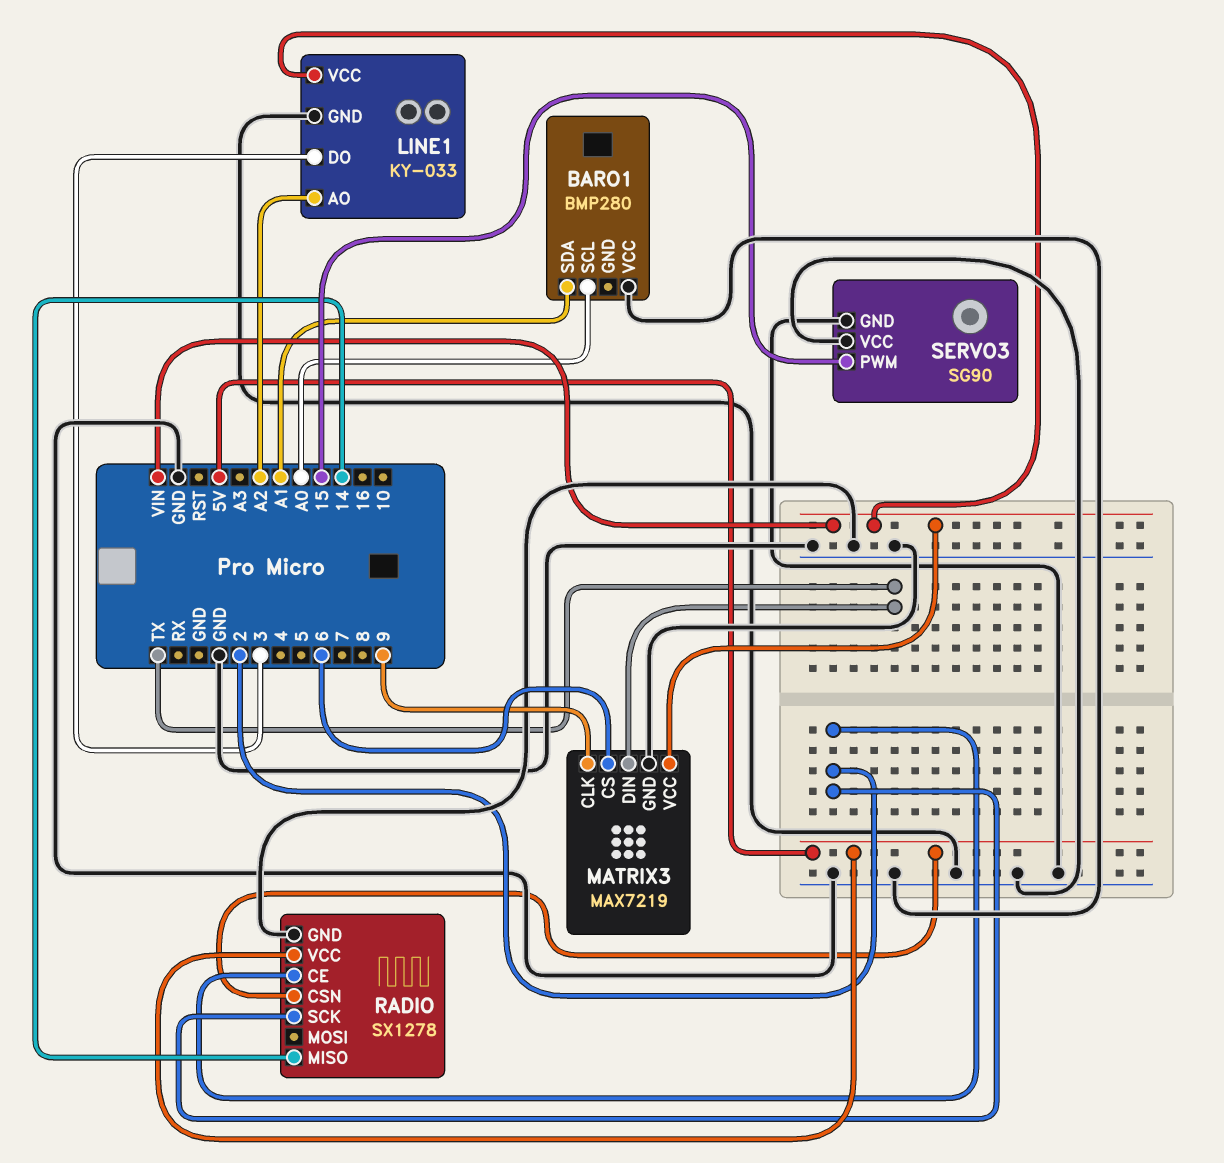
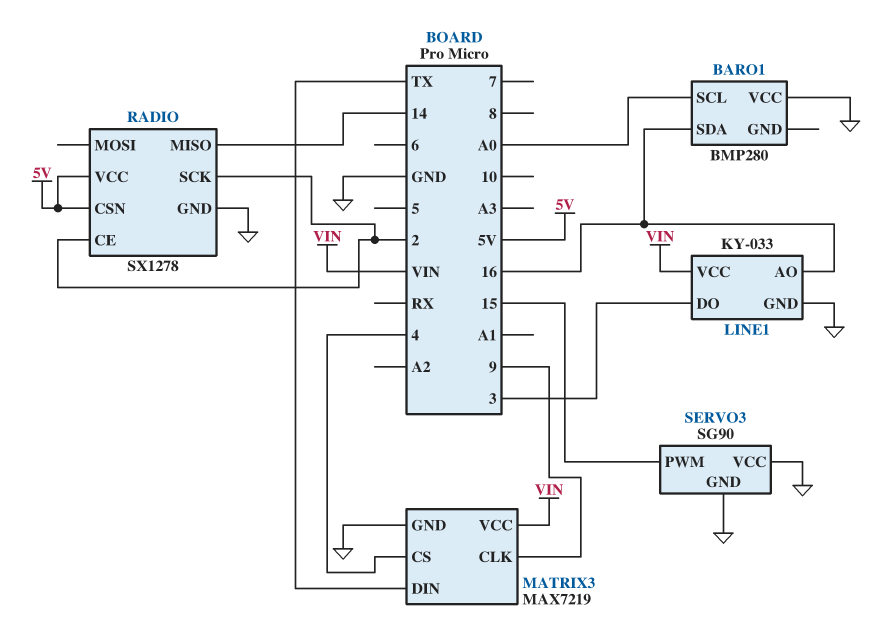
BARO1 pin SDA: A1 -> 16
LINE1 pin AO: A2 -> 16
MATRIX3 pin CS: 6 -> 4

